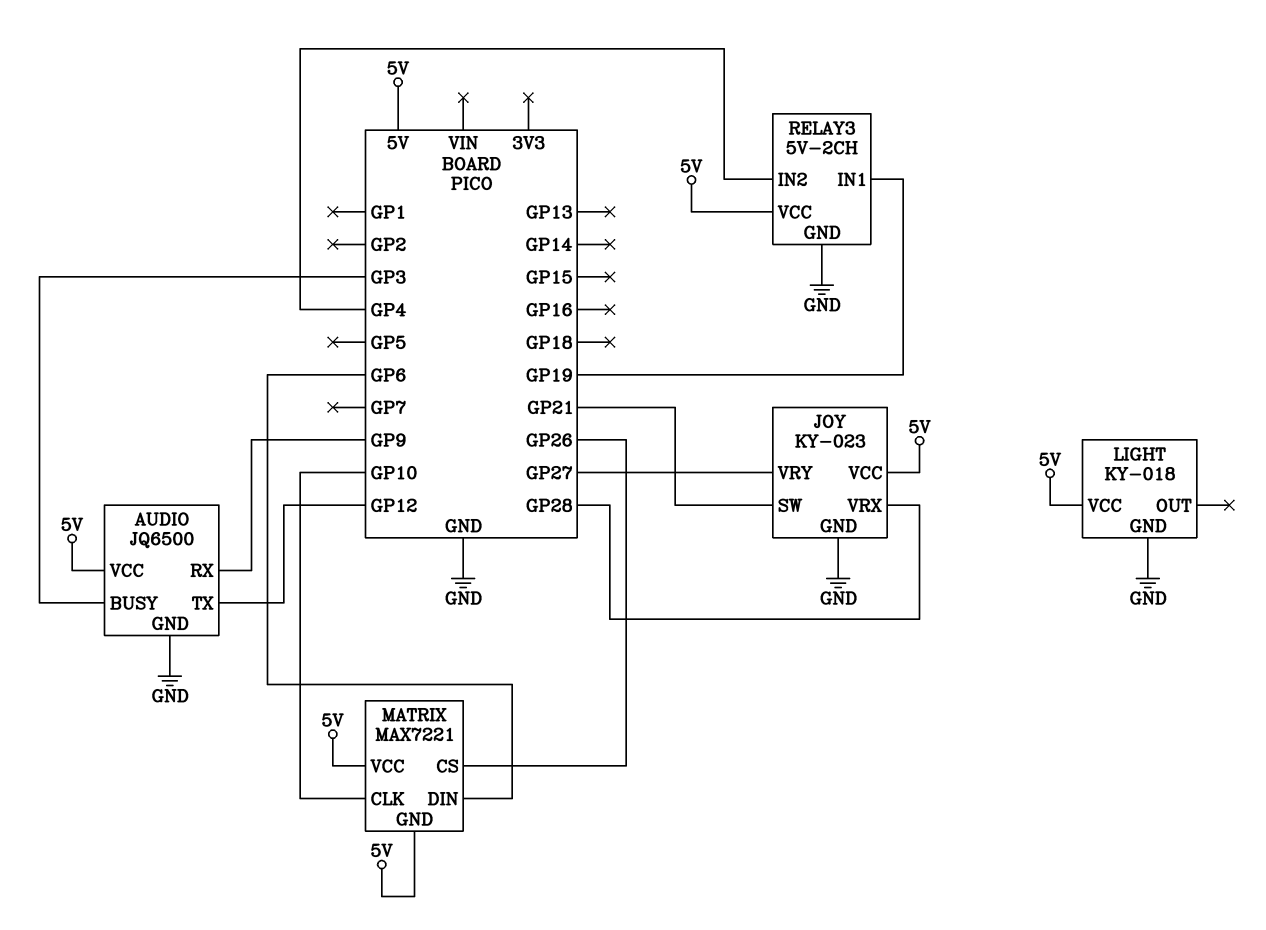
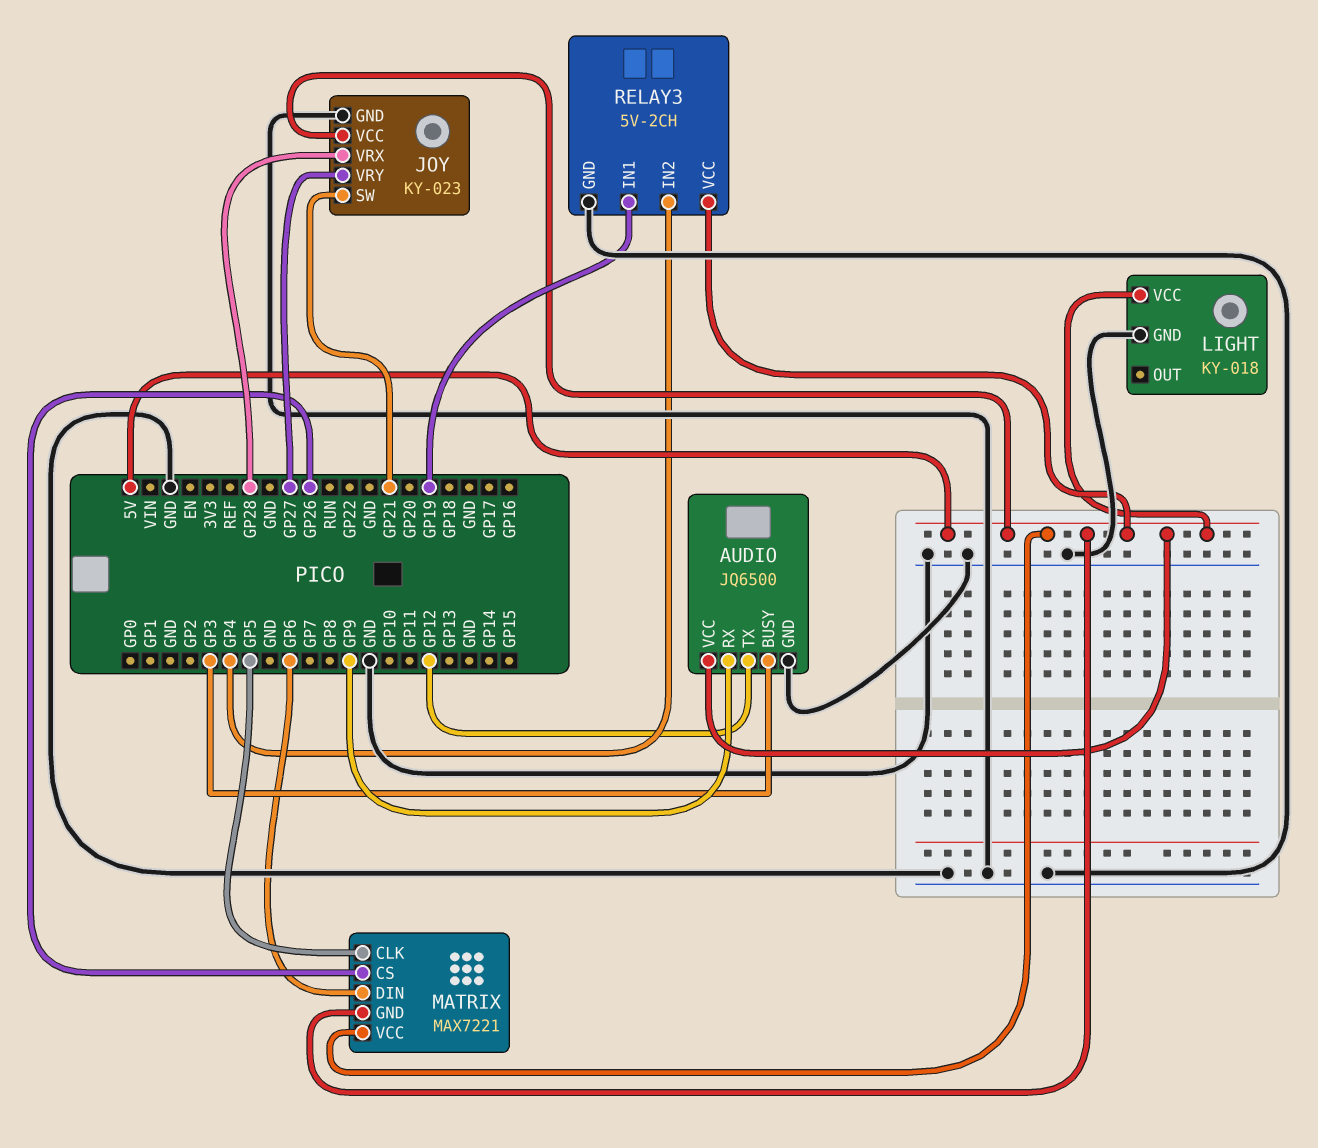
MATRIX pin CLK: GP10 -> GP5

